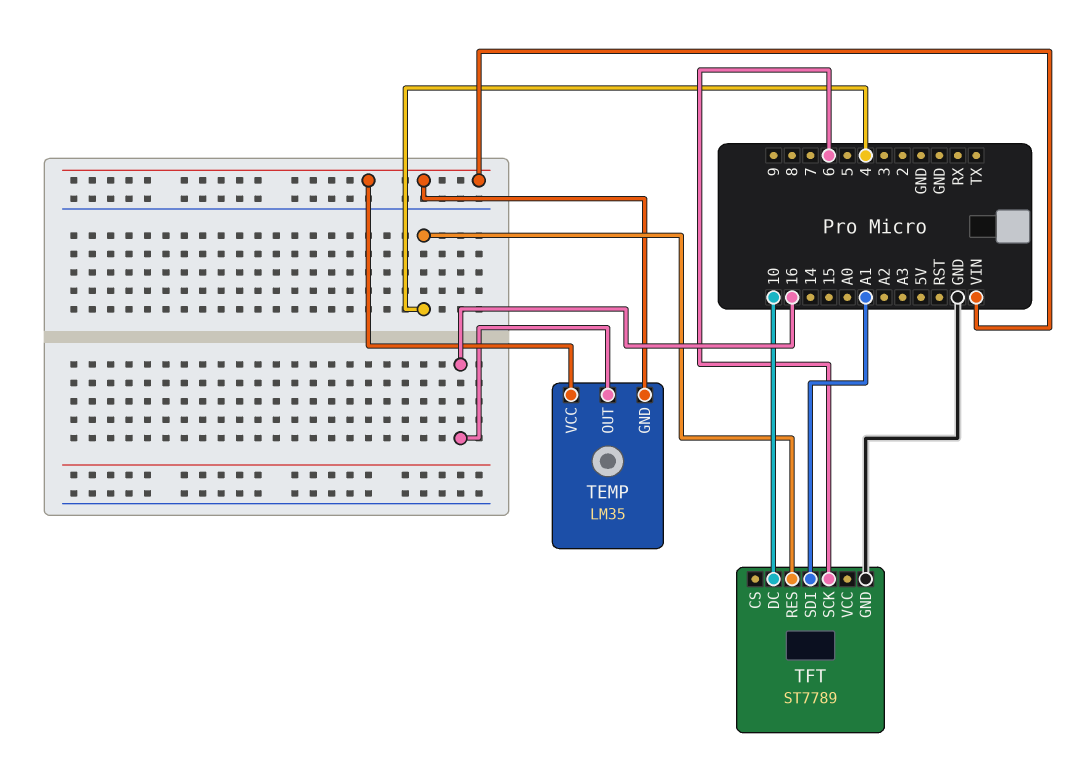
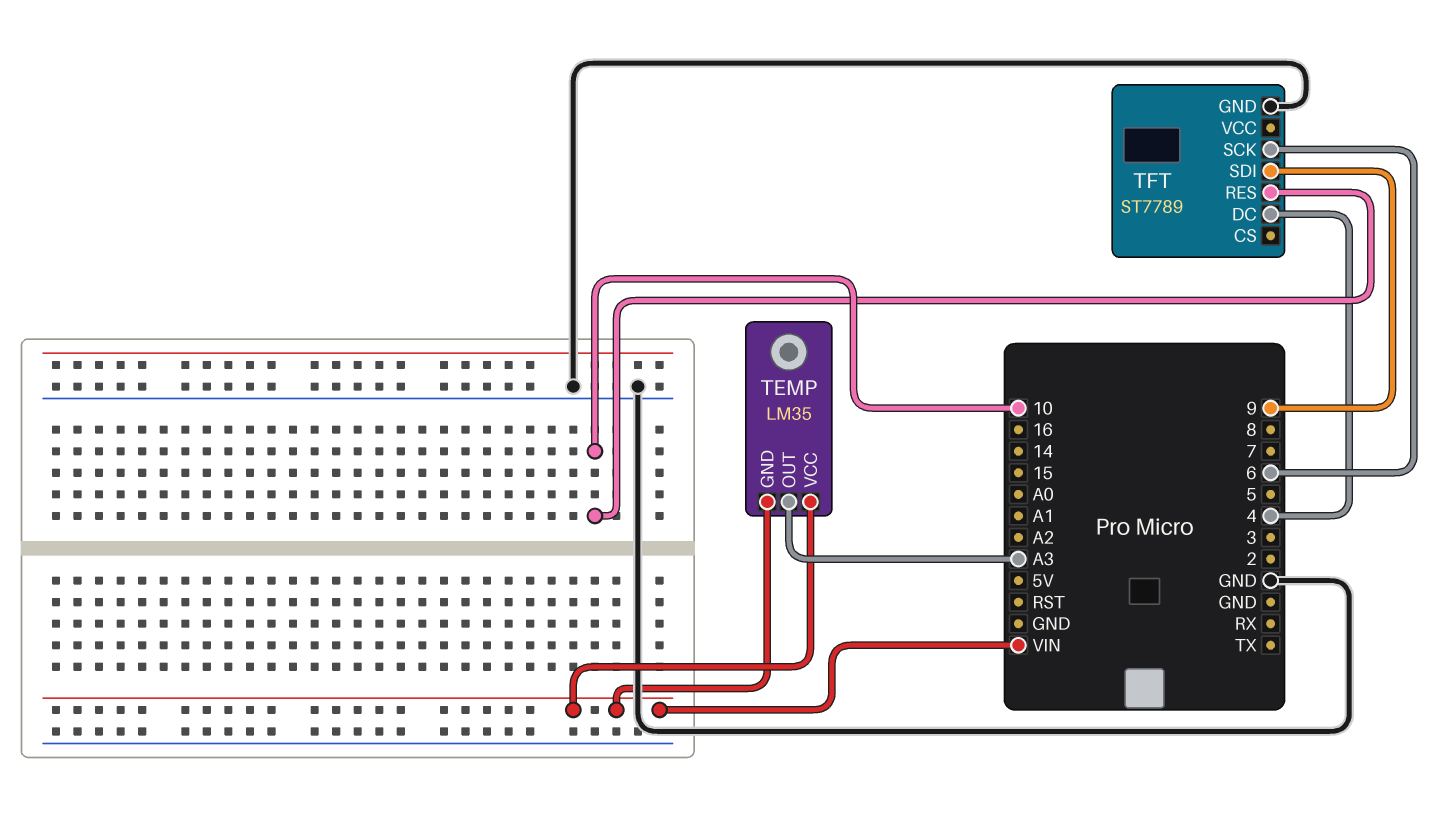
TEMP pin OUT: 16 -> A3
TFT pin DC: 10 -> 4
TFT pin RES: 4 -> 10
TFT pin SDI: A1 -> 9

